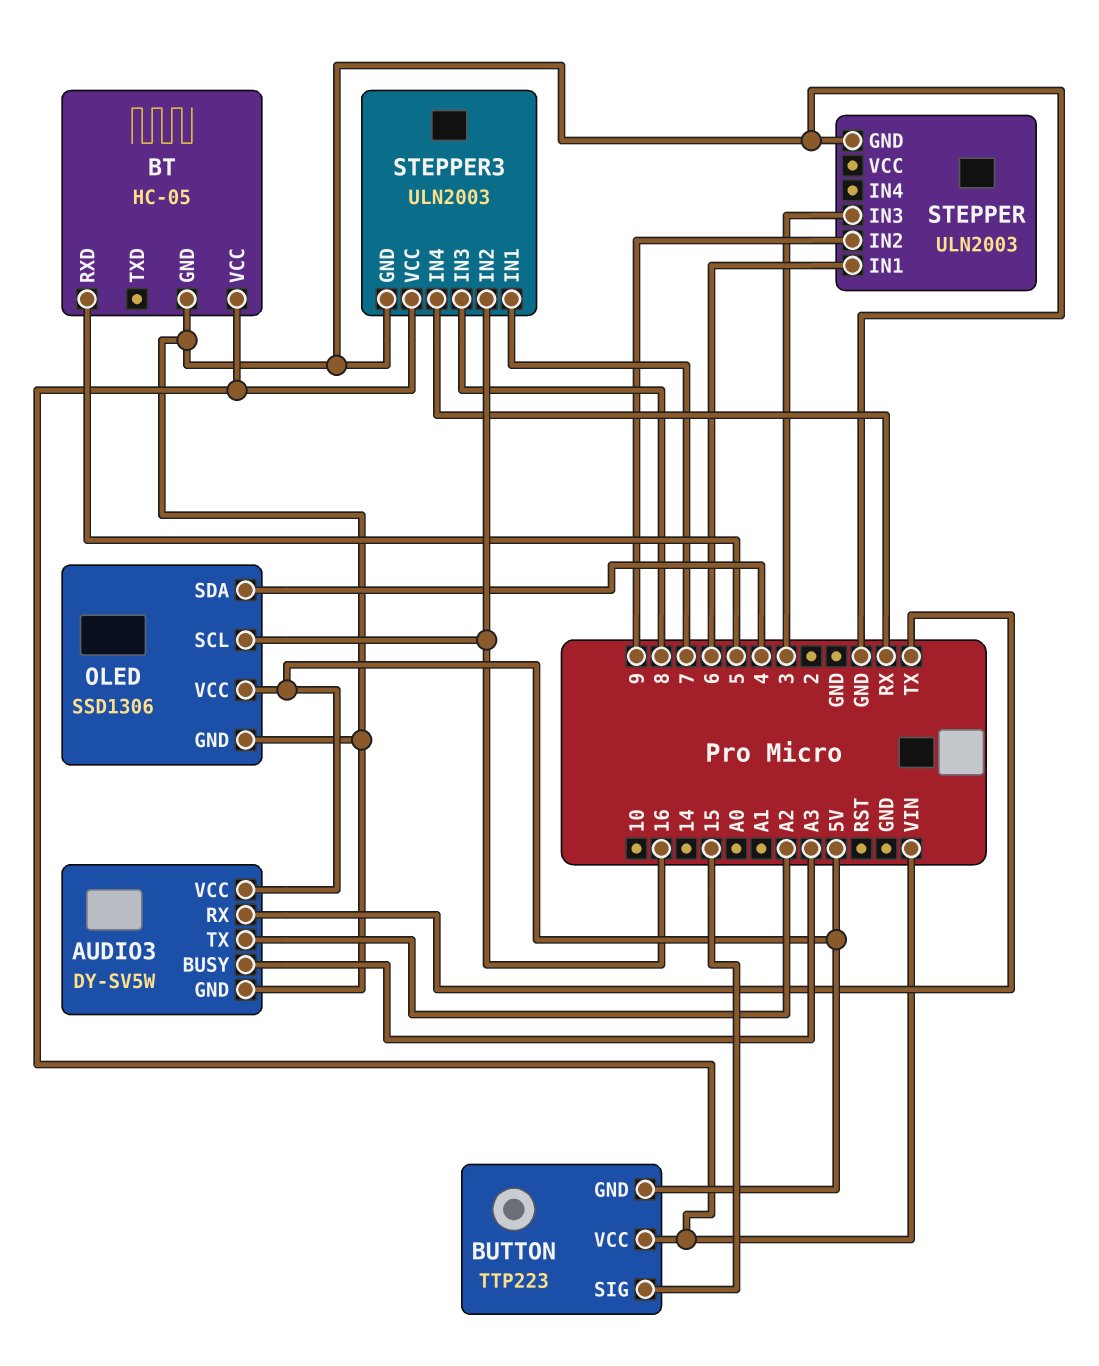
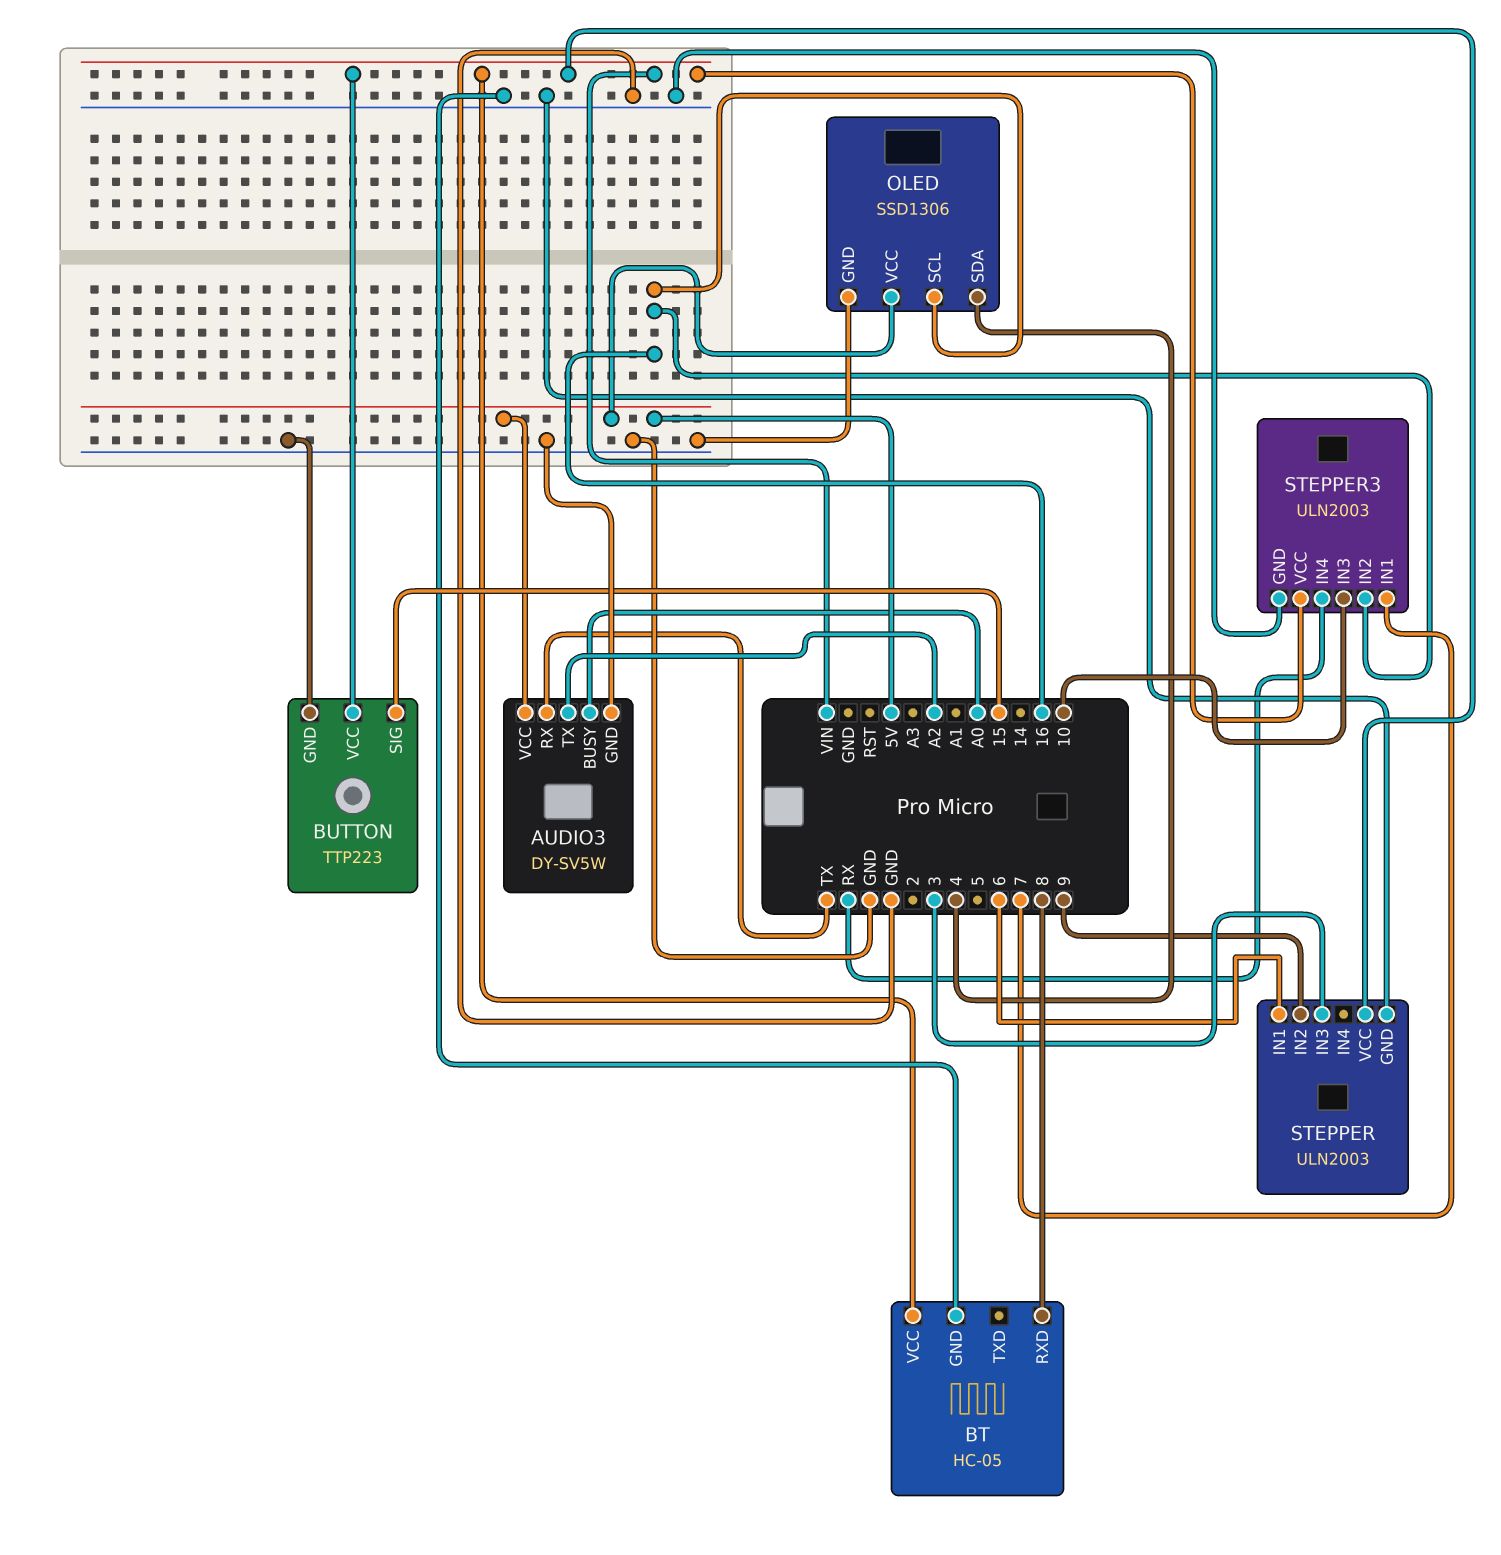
AUDIO3 pin BUSY: A3 -> A0
BT pin RXD: 5 -> 8
BUTTON pin GND: 5V -> GND
STEPPER pin VCC: none -> VIN
STEPPER3 pin IN3: 8 -> 10

